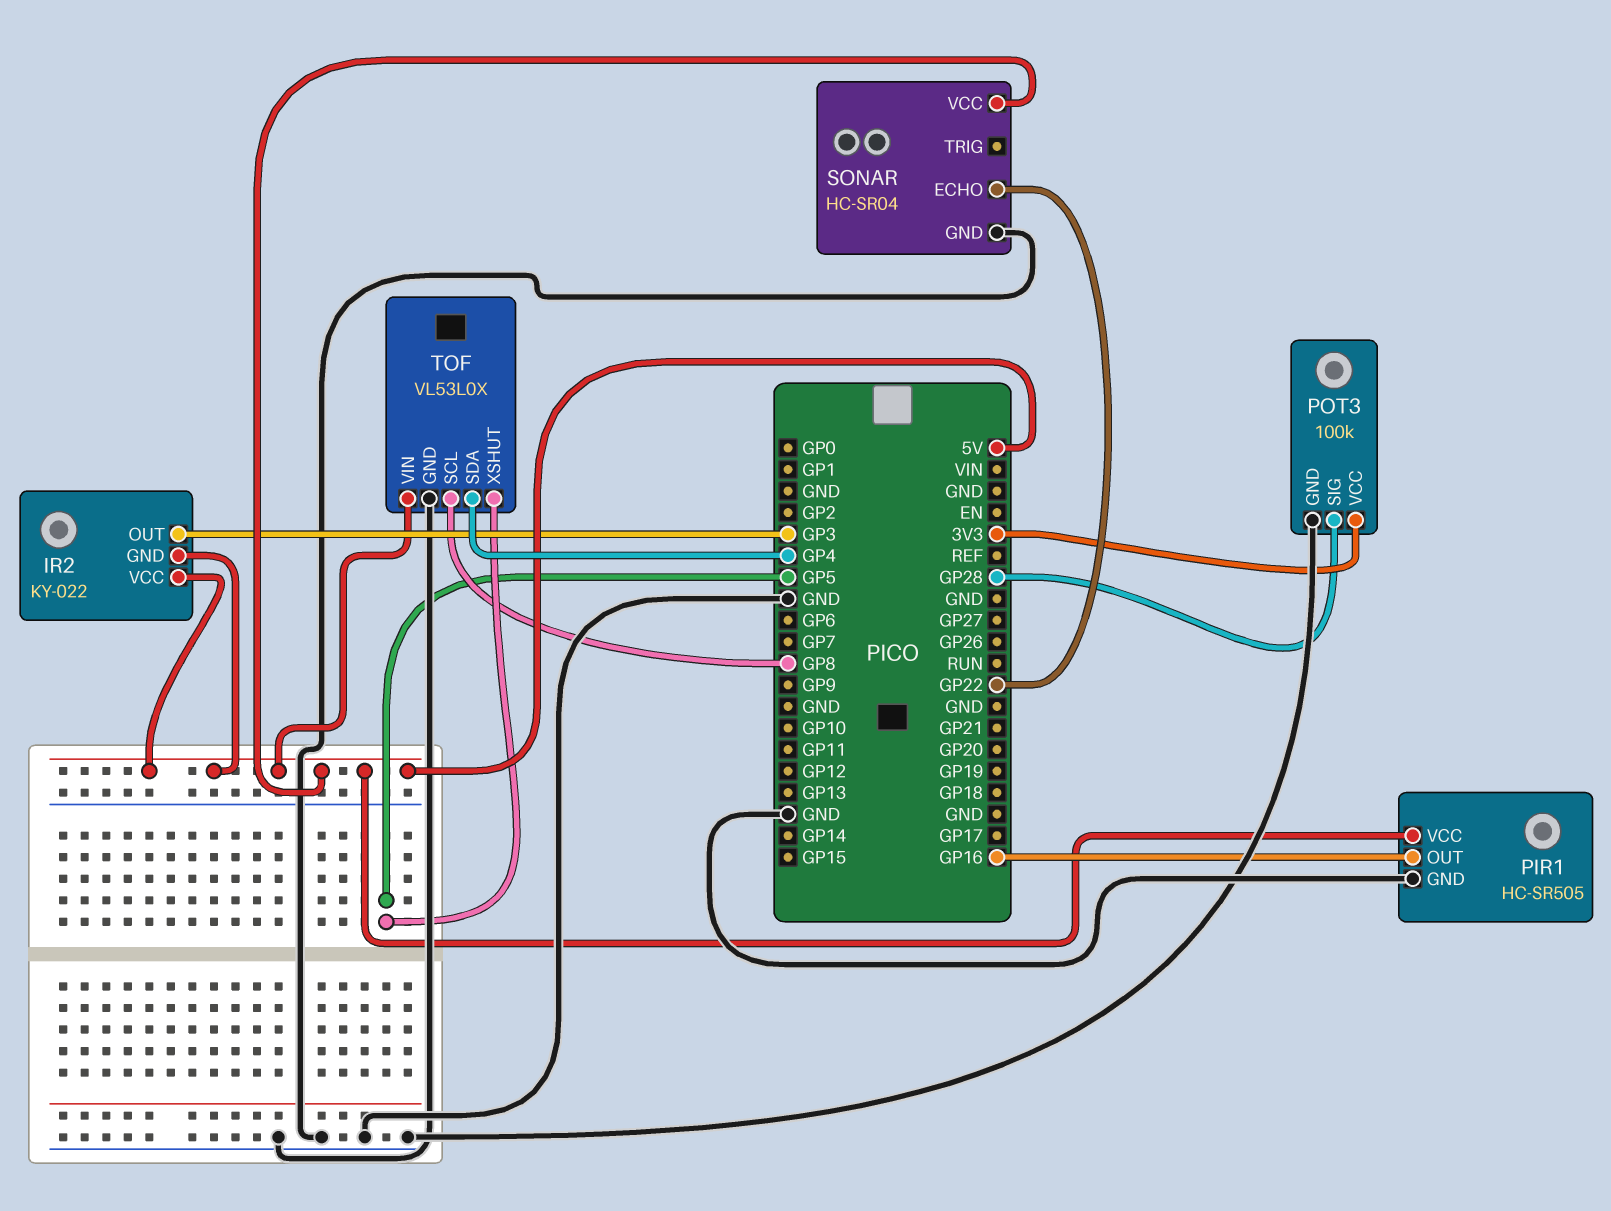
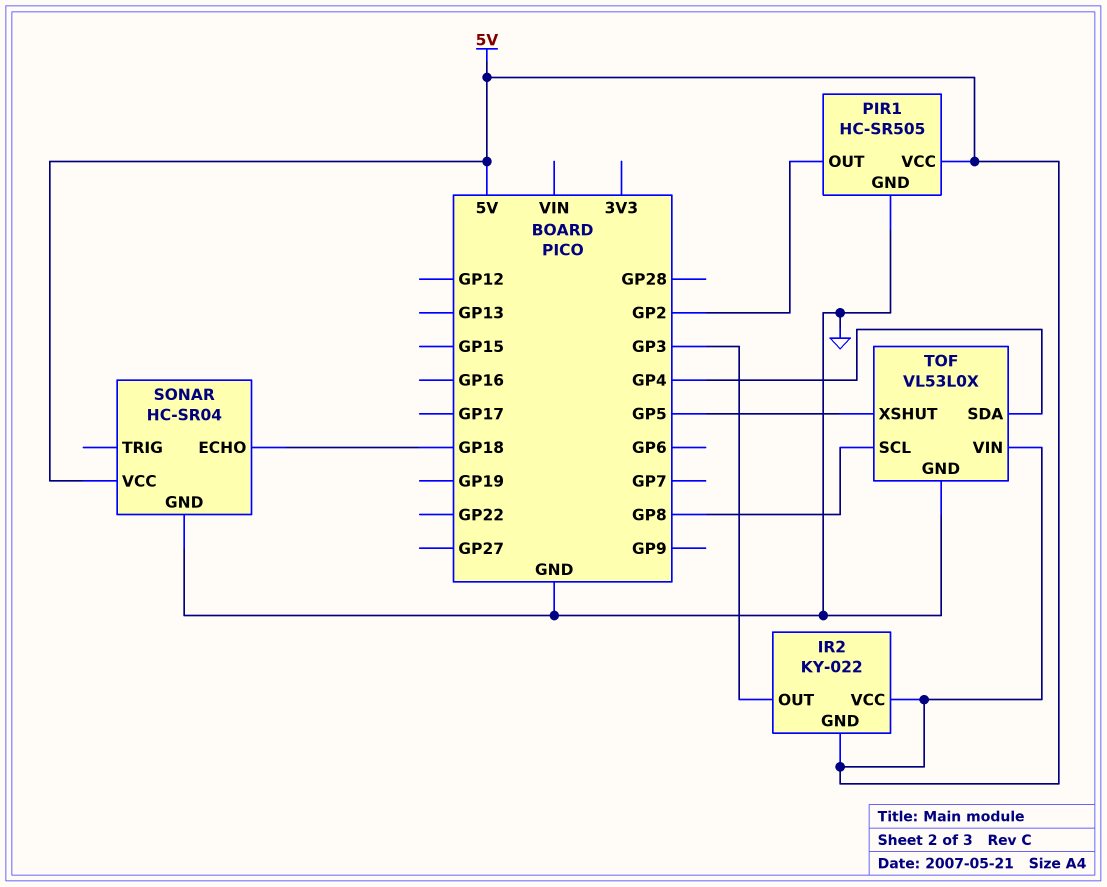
PIR1 pin OUT: GP16 -> GP2
POT3: 100k -> none
POT3 pin GND: GND -> none
POT3 pin SIG: GP28 -> none
POT3 pin VCC: 3V3 -> none
SONAR pin ECHO: GP22 -> GP18

